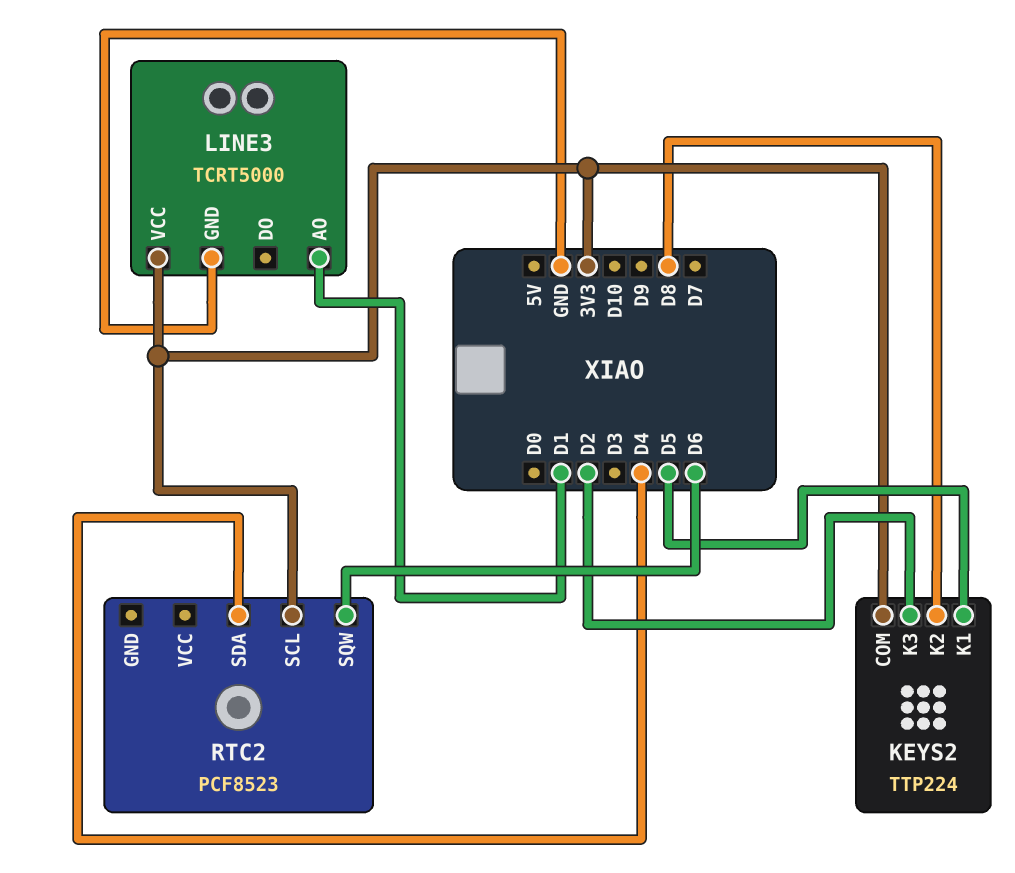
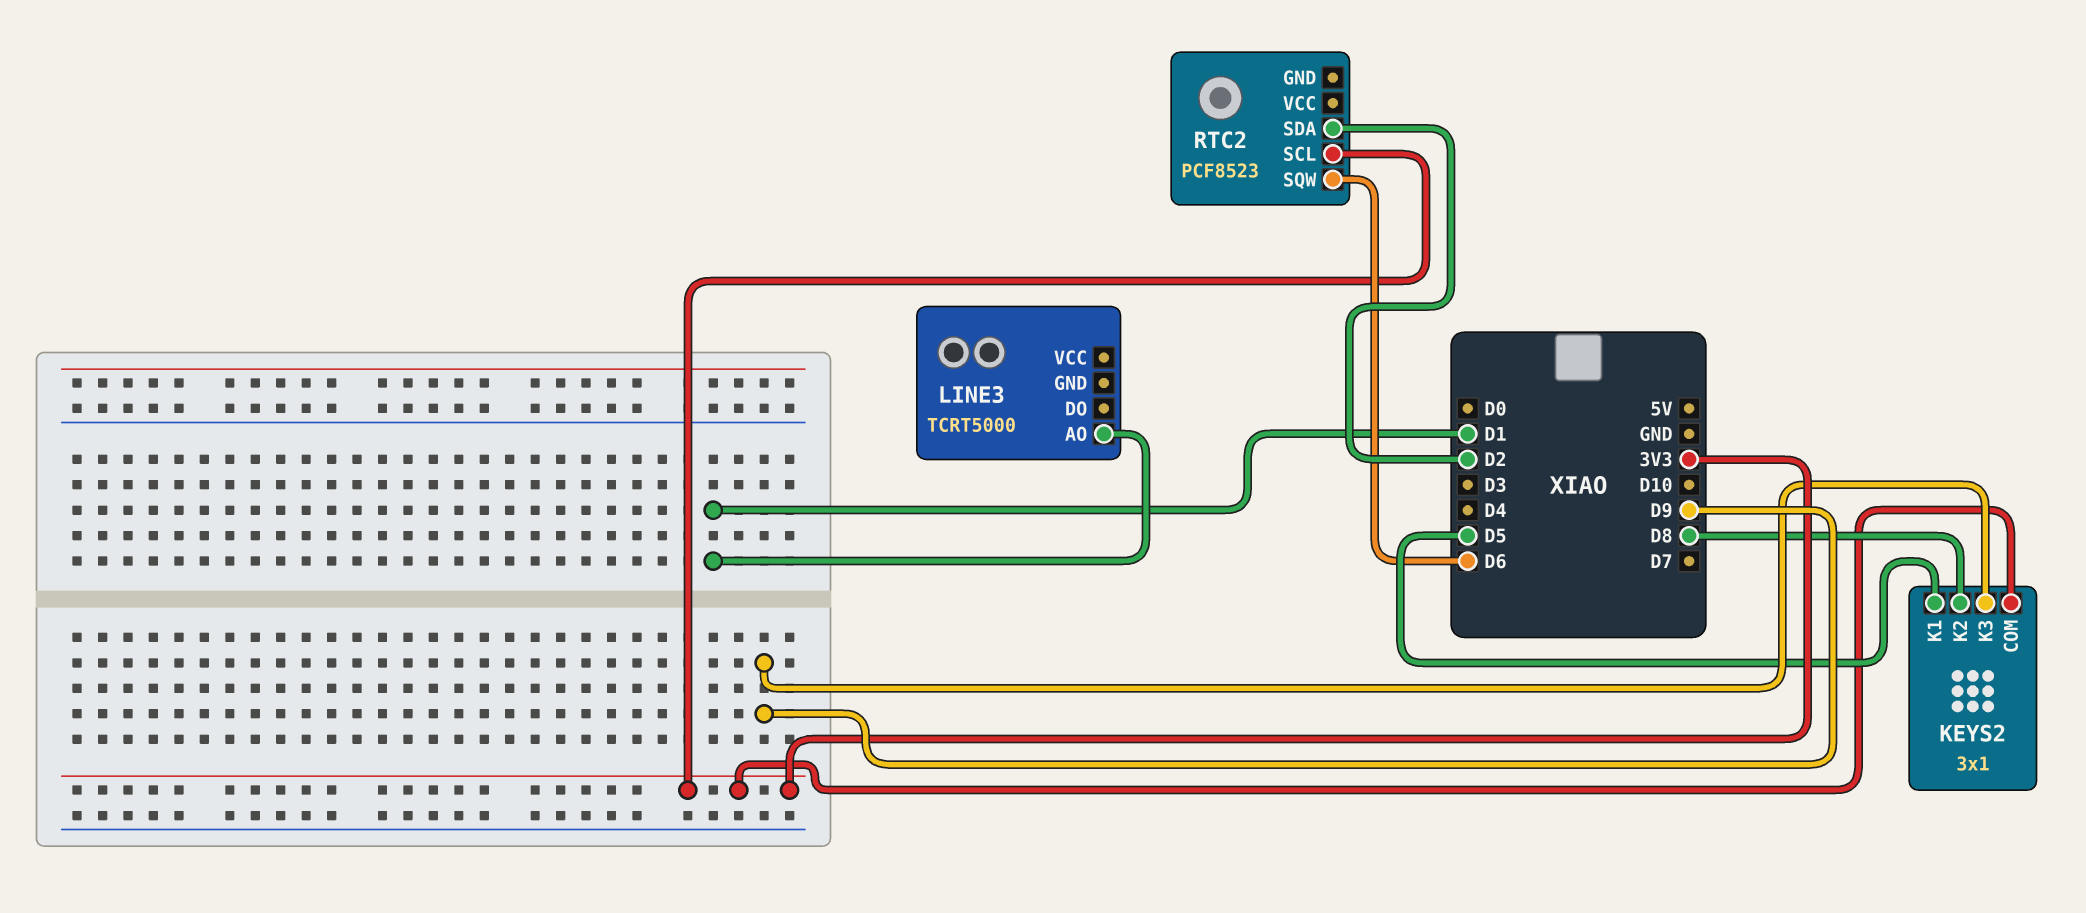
KEYS2: TTP224 -> 3x1
KEYS2 pin K3: D2 -> D9
LINE3 pin GND: GND -> none
LINE3 pin VCC: 3V3 -> none
RTC2 pin SDA: D4 -> D2

